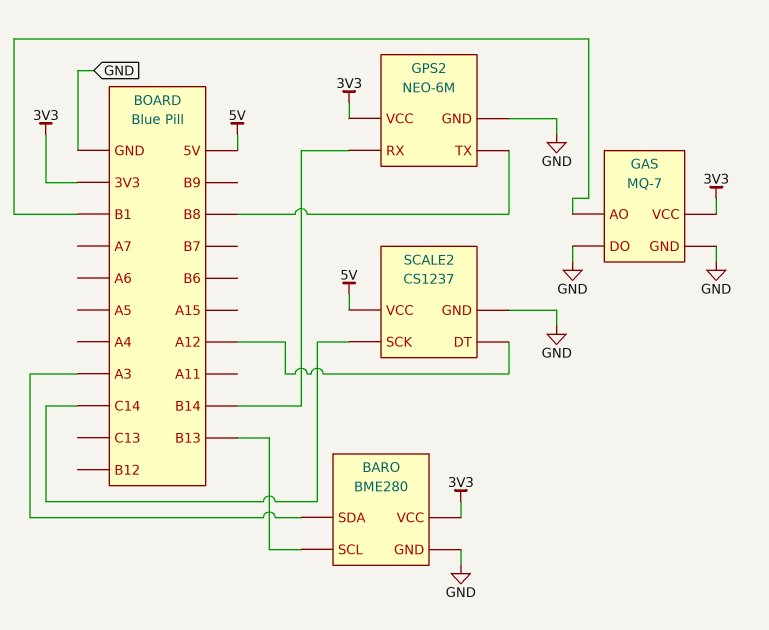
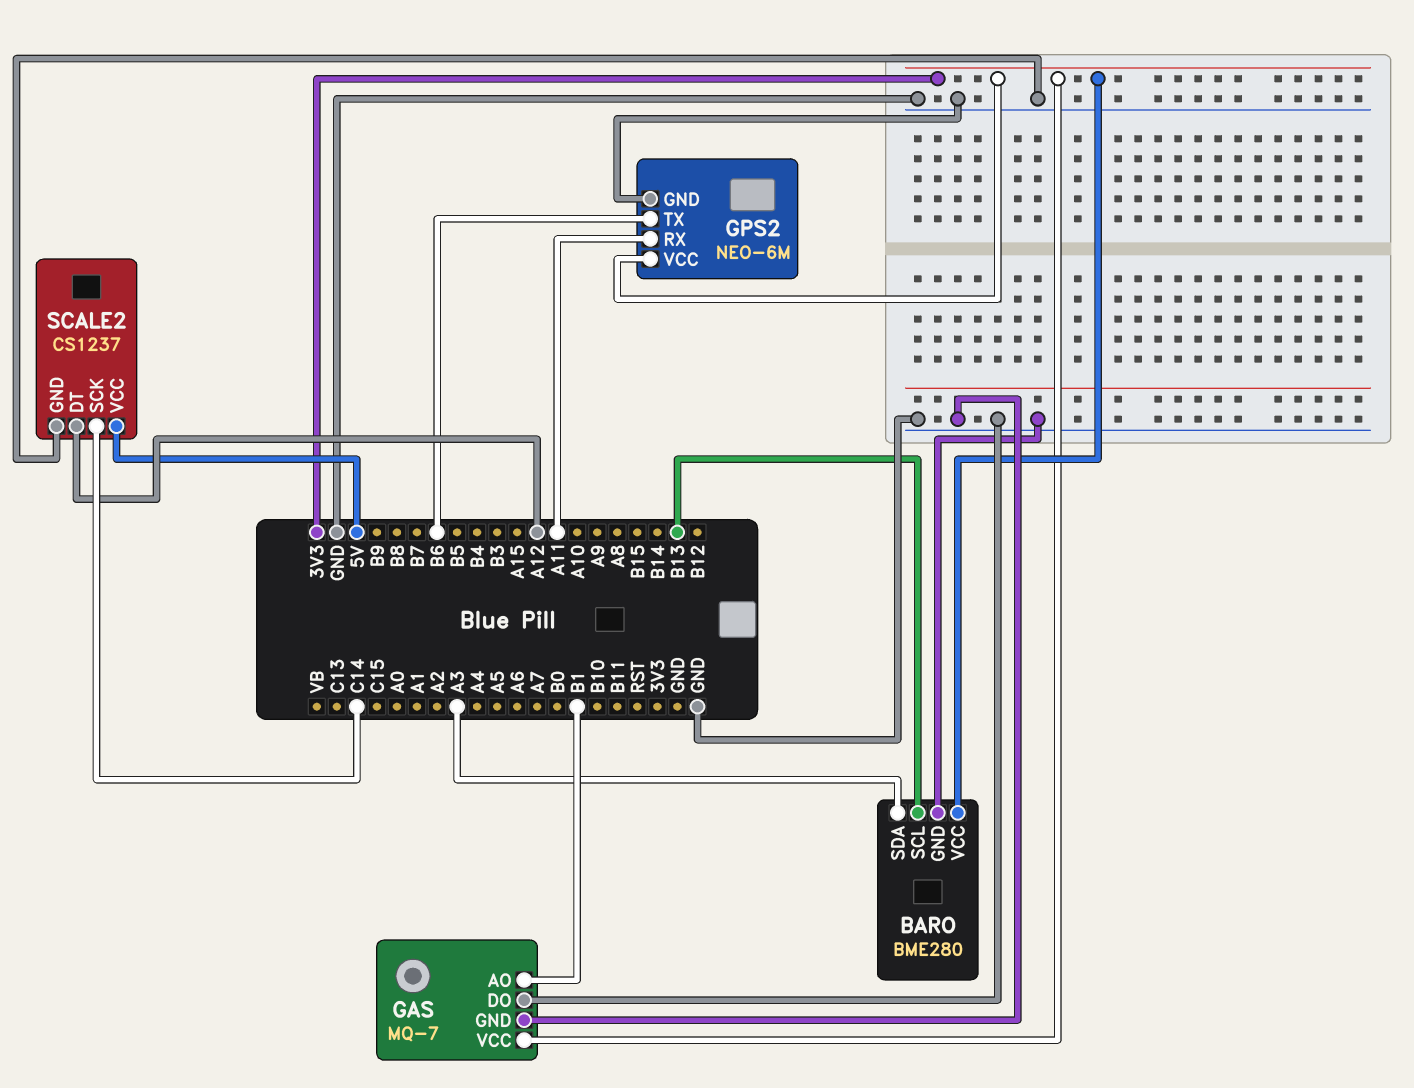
GPS2 pin RX: B14 -> A11
GPS2 pin TX: B8 -> B6

